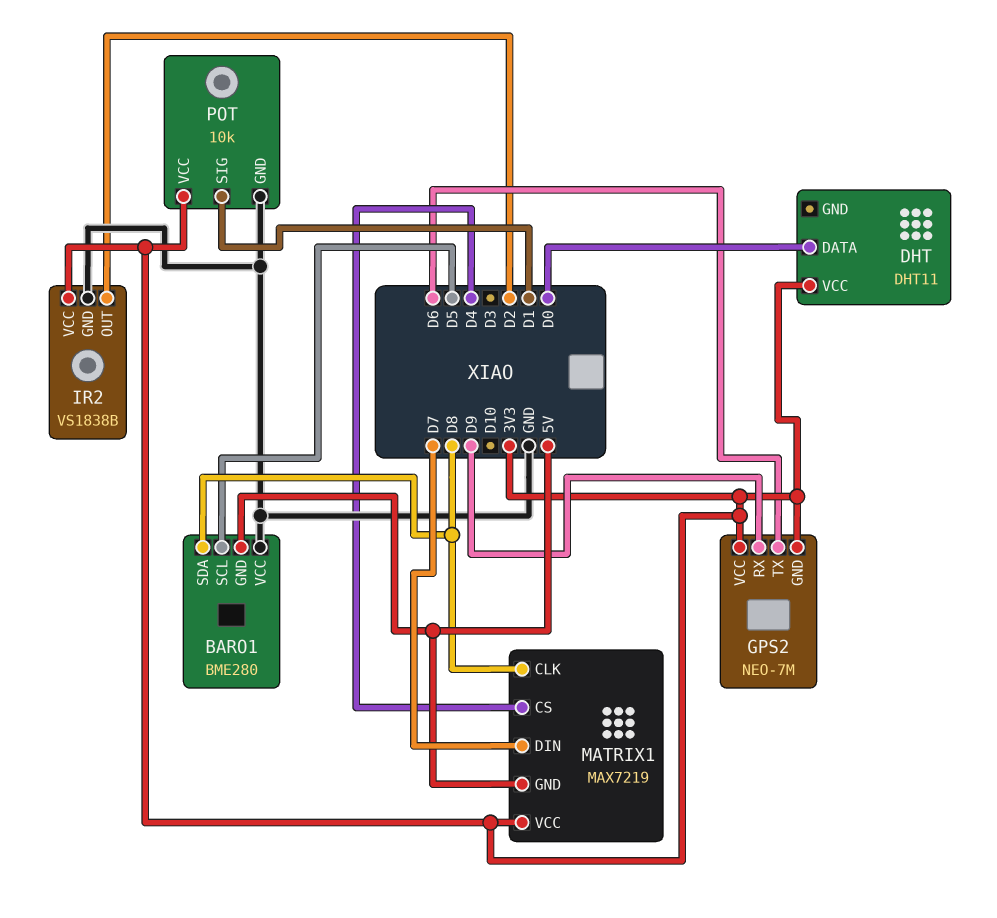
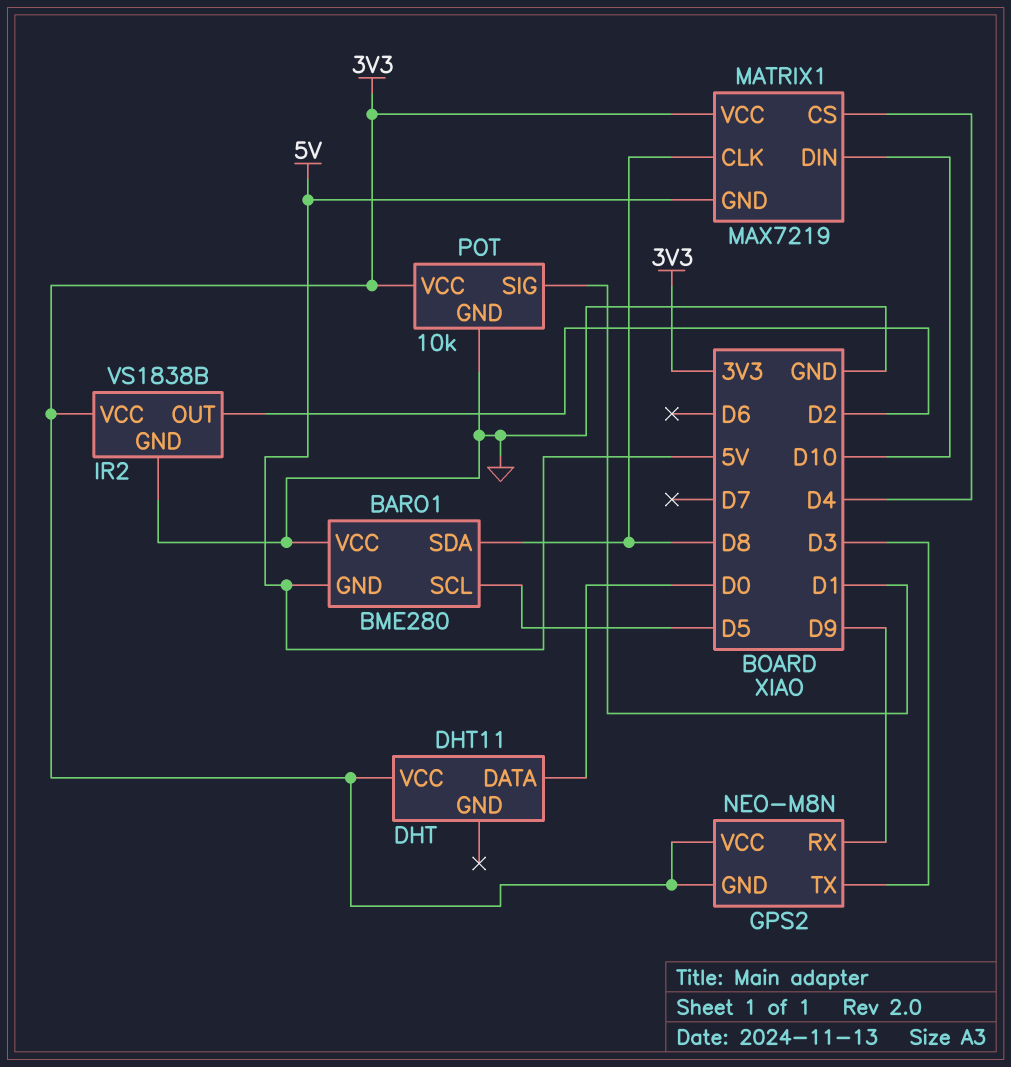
GPS2: NEO-7M -> NEO-M8N
GPS2 pin TX: D6 -> D3
MATRIX1 pin DIN: D7 -> D10

